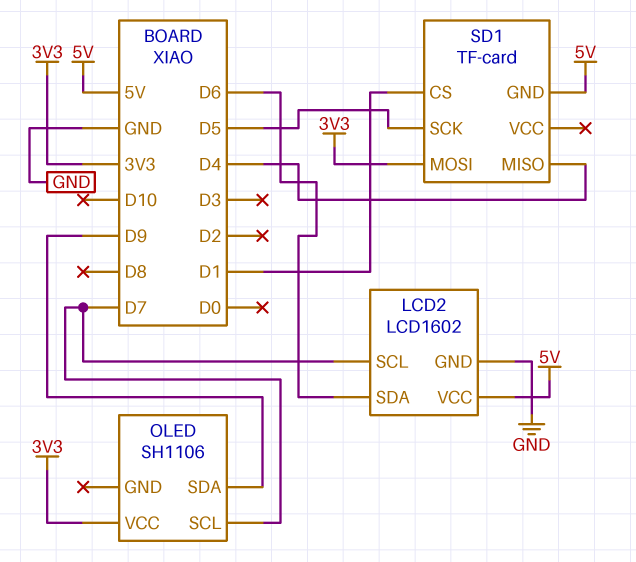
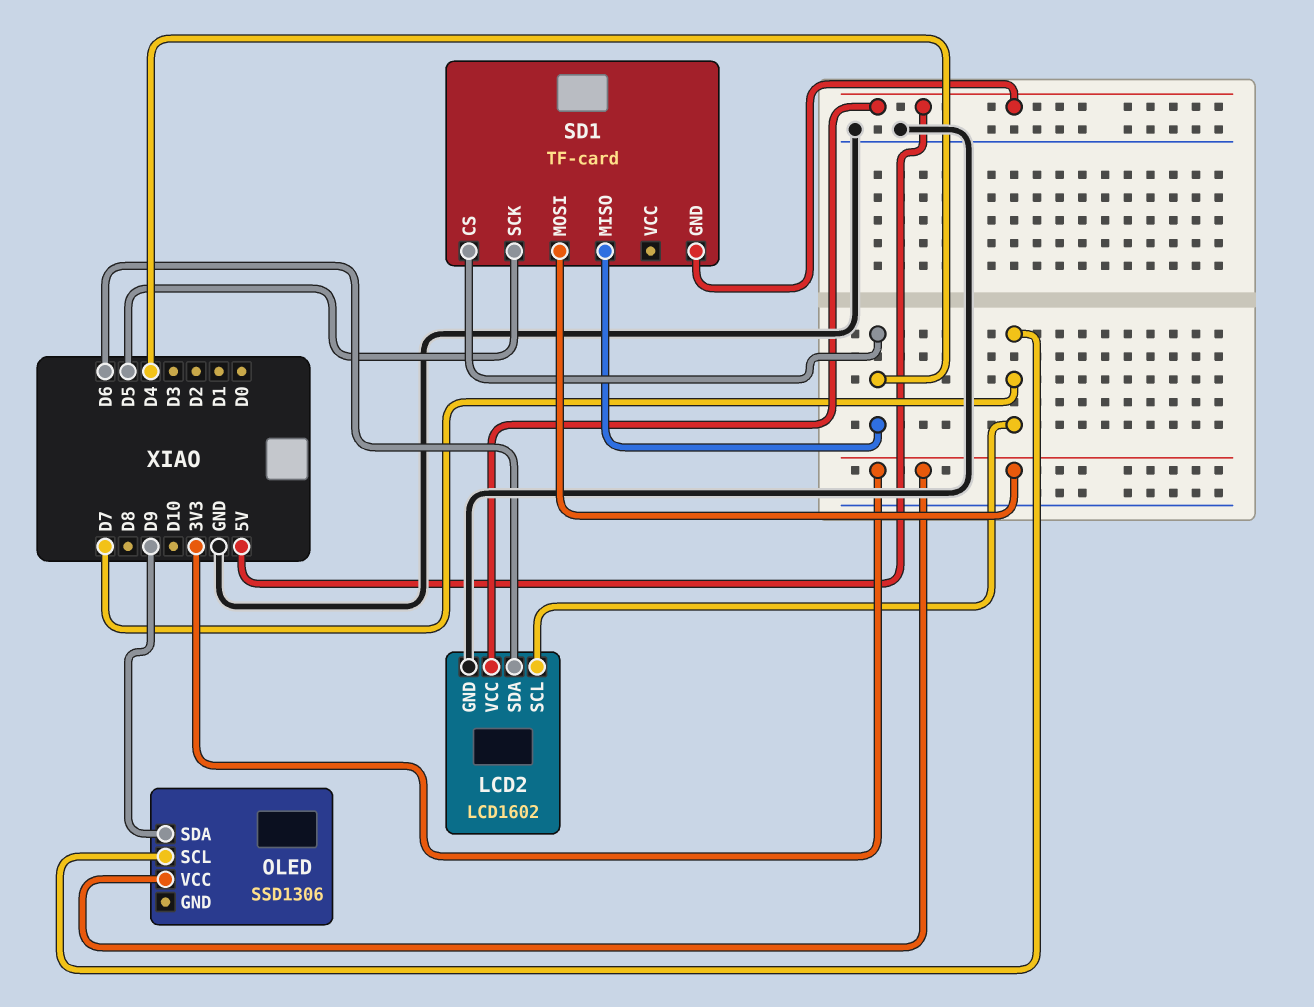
OLED: SH1106 -> SSD1306
SD1 pin CS: D1 -> D4

